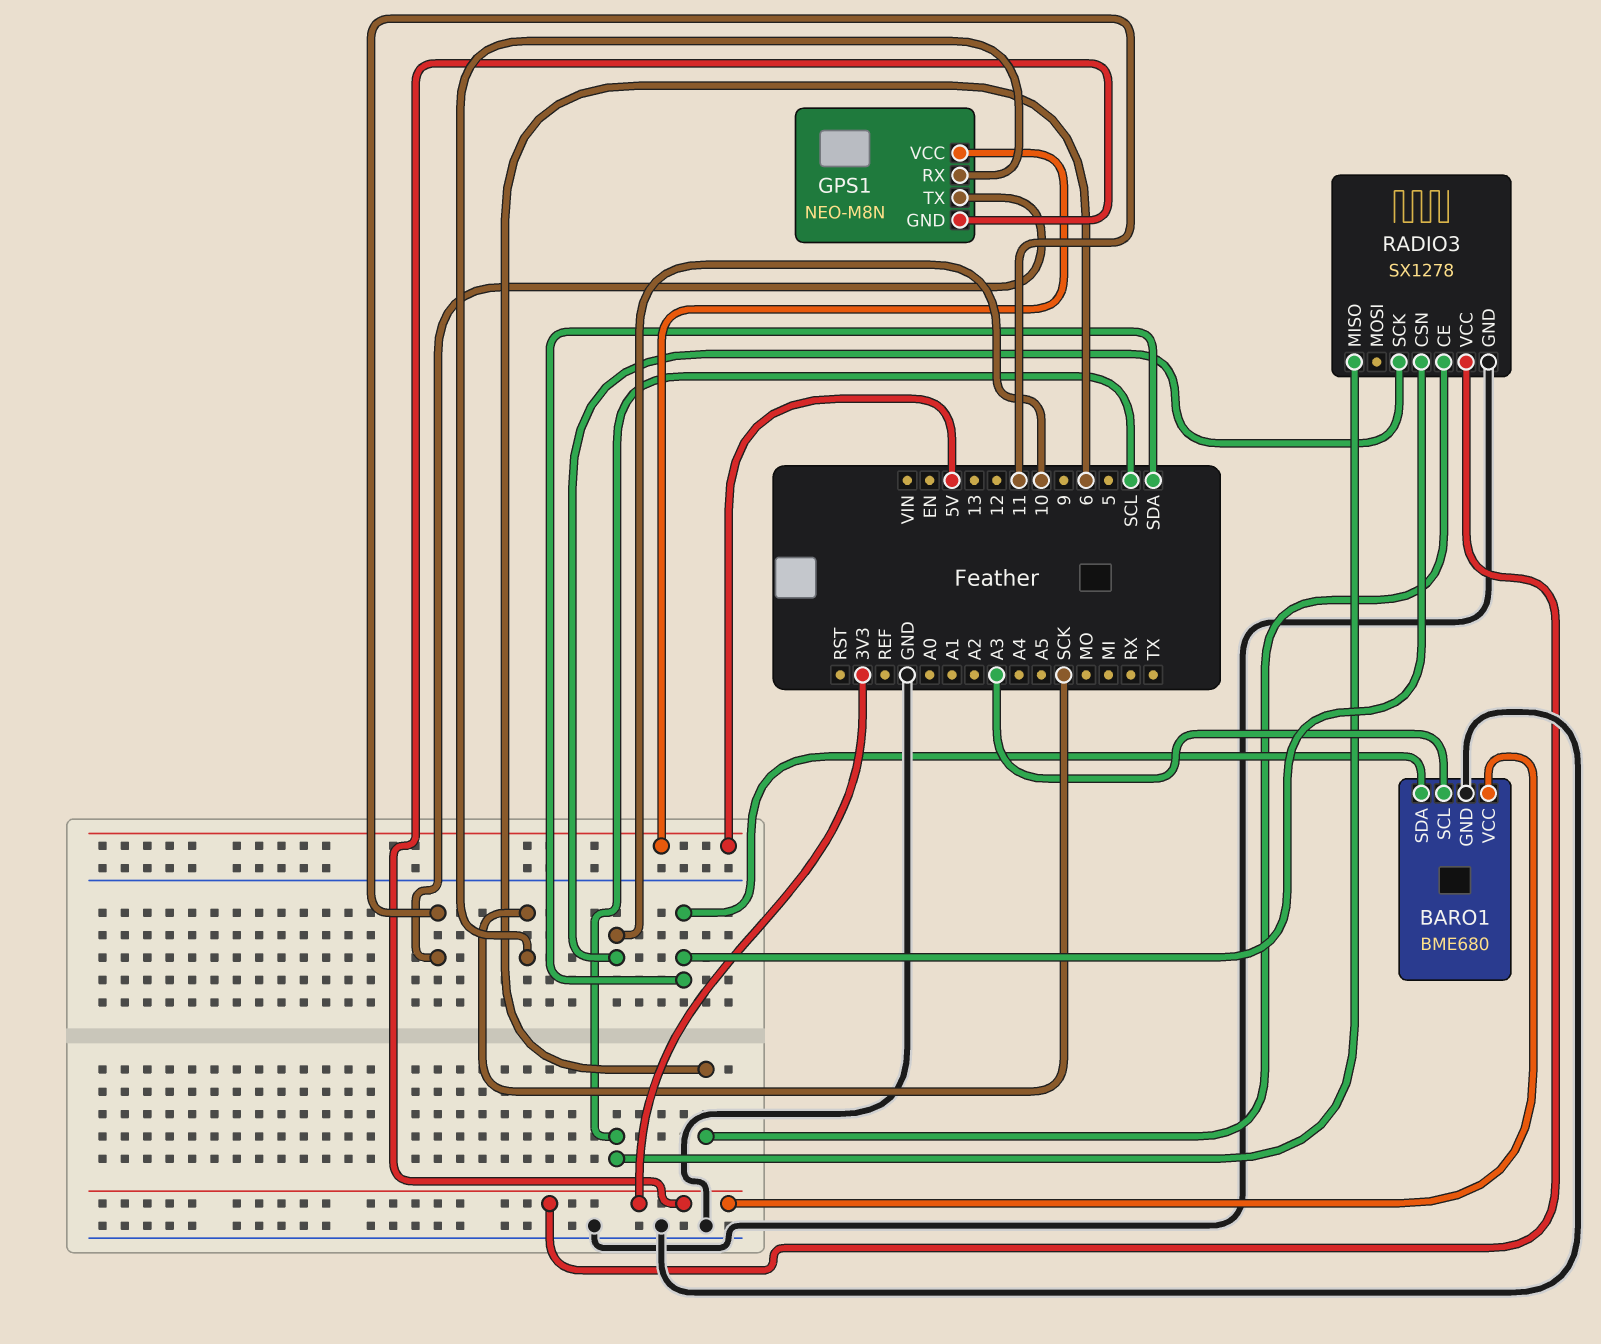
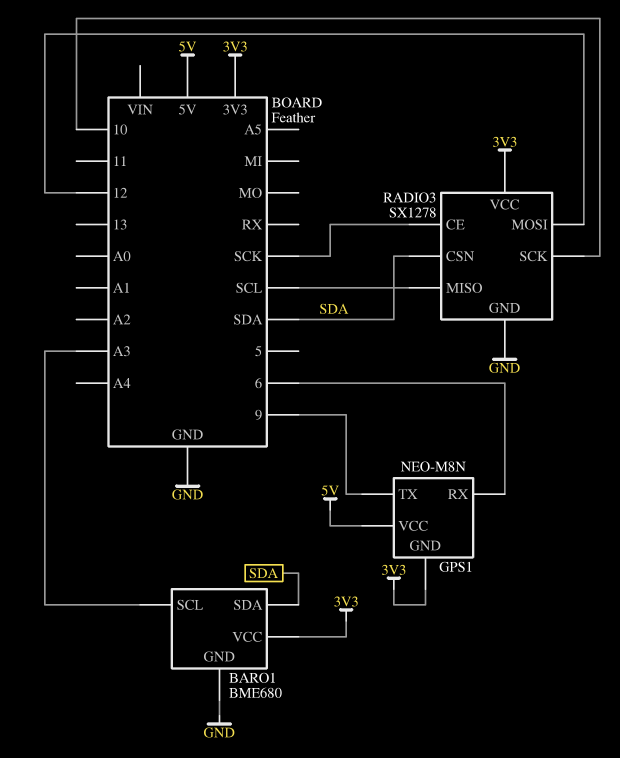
GPS1 pin RX: SCK -> 6
GPS1 pin TX: 11 -> 9
RADIO3 pin CE: 6 -> SCK
RADIO3 pin MOSI: none -> 12

